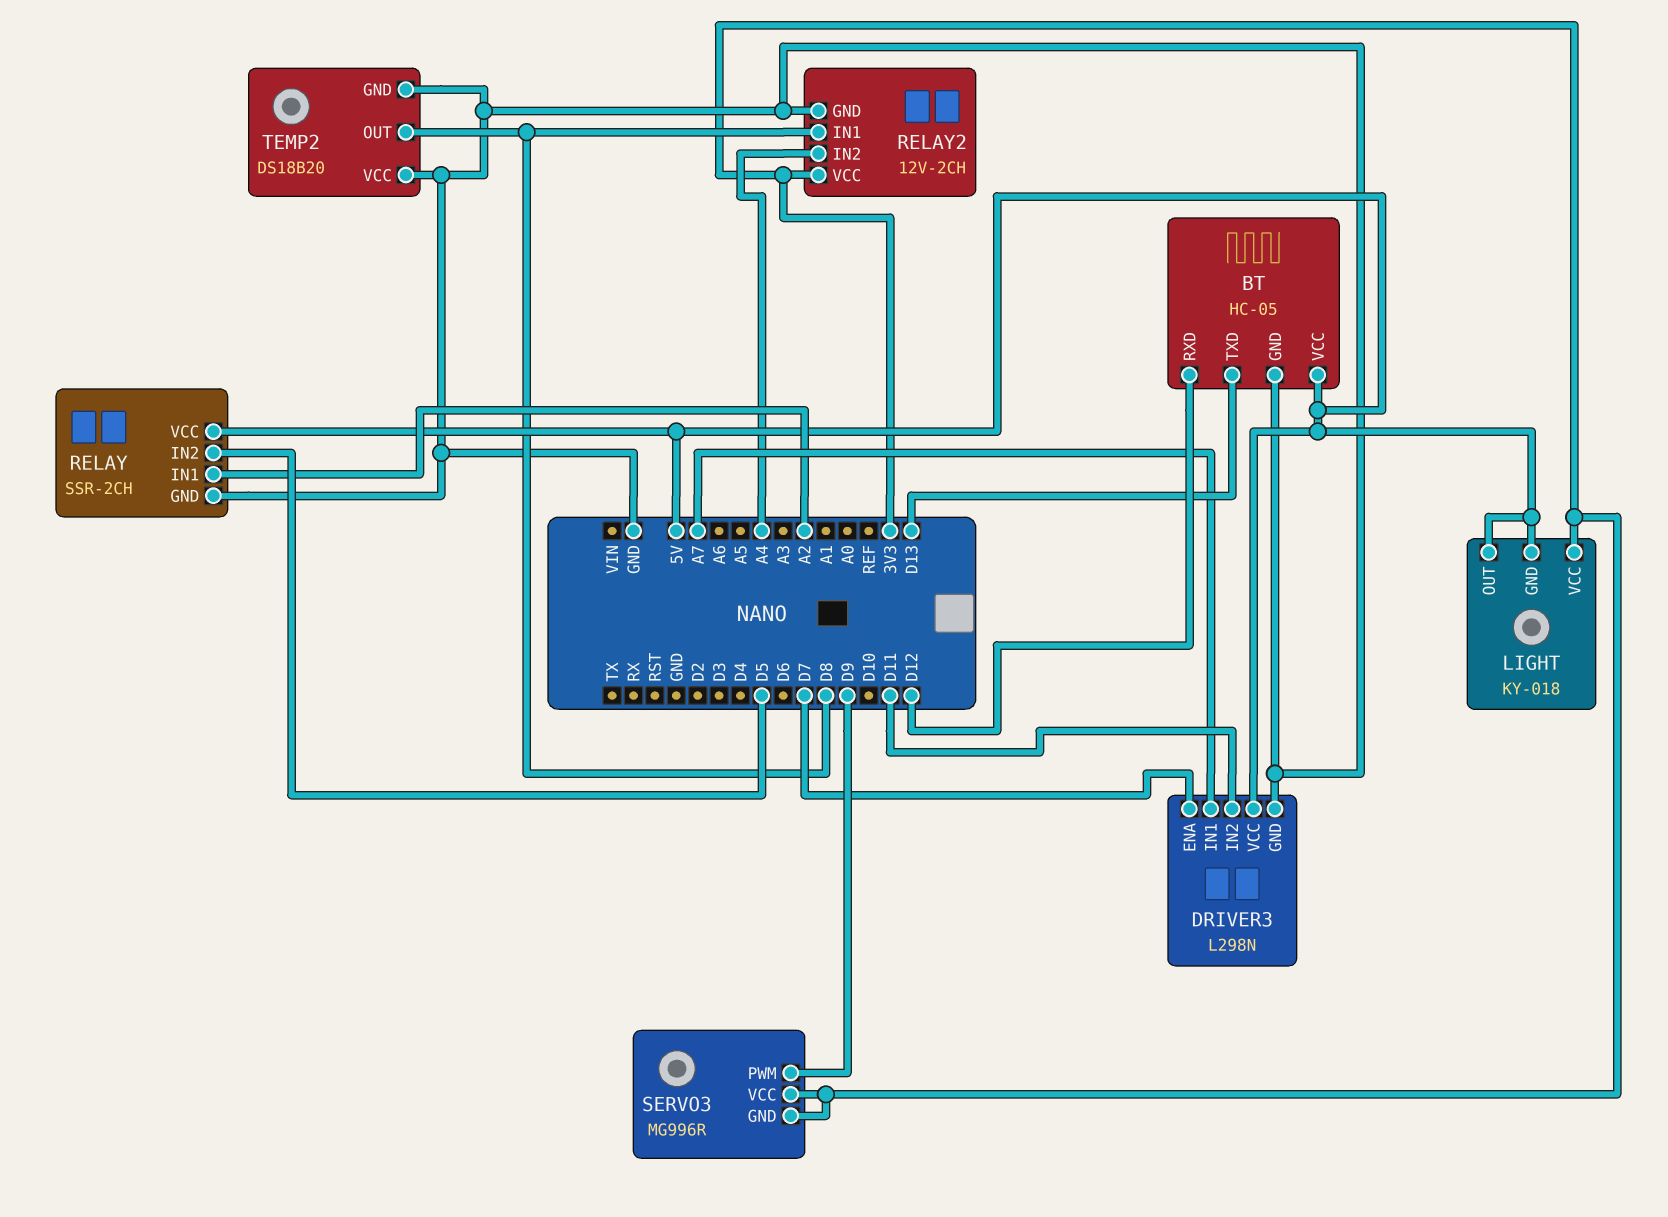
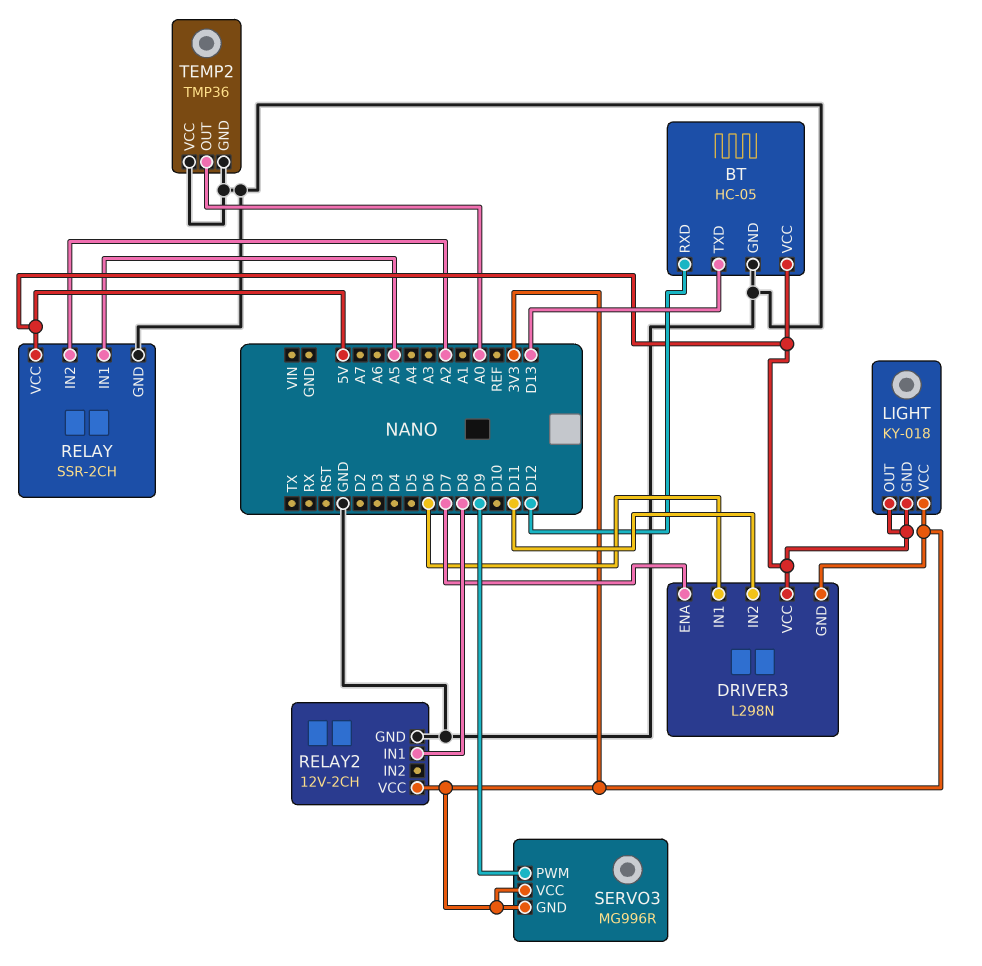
DRIVER3 pin GND: GND -> 3V3
DRIVER3 pin IN1: A7 -> D6
RELAY pin IN1: A2 -> A5
RELAY pin IN2: D5 -> A2
RELAY2 pin IN2: A4 -> none
TEMP2: DS18B20 -> TMP36
TEMP2 pin OUT: D8 -> A0

